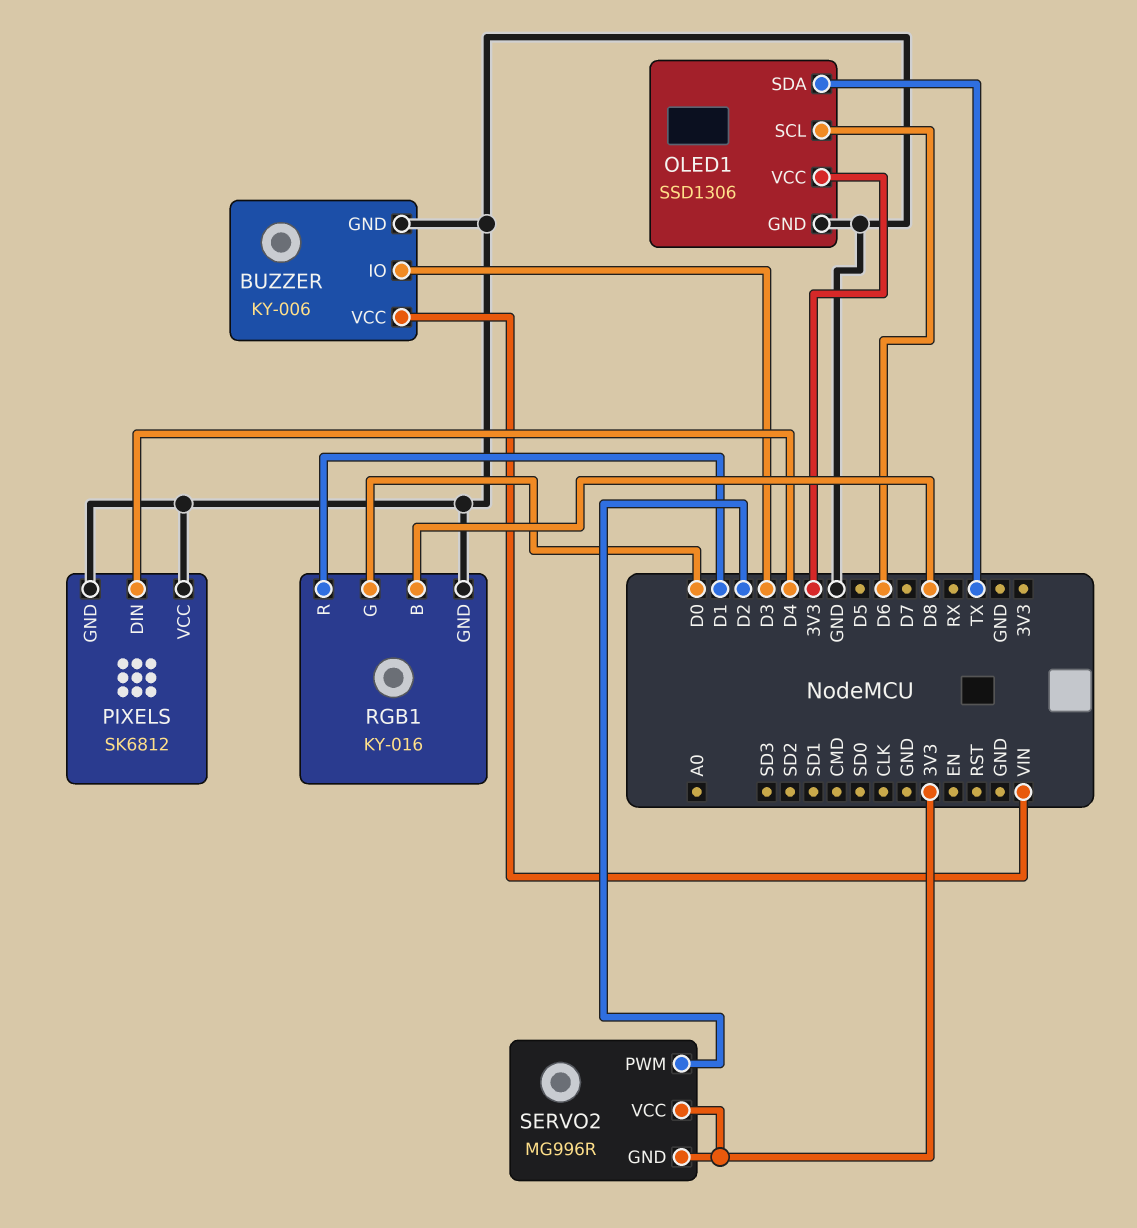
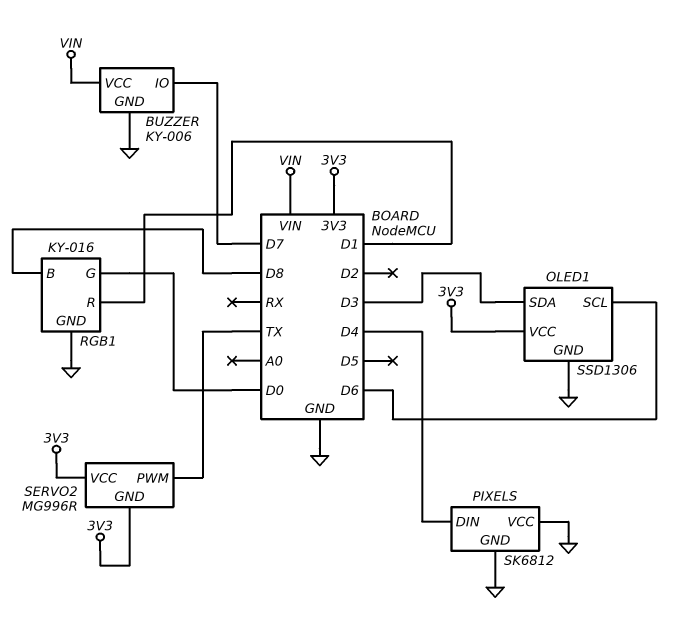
BUZZER pin IO: D3 -> D7
OLED1 pin SDA: TX -> D3
SERVO2 pin PWM: D2 -> TX

